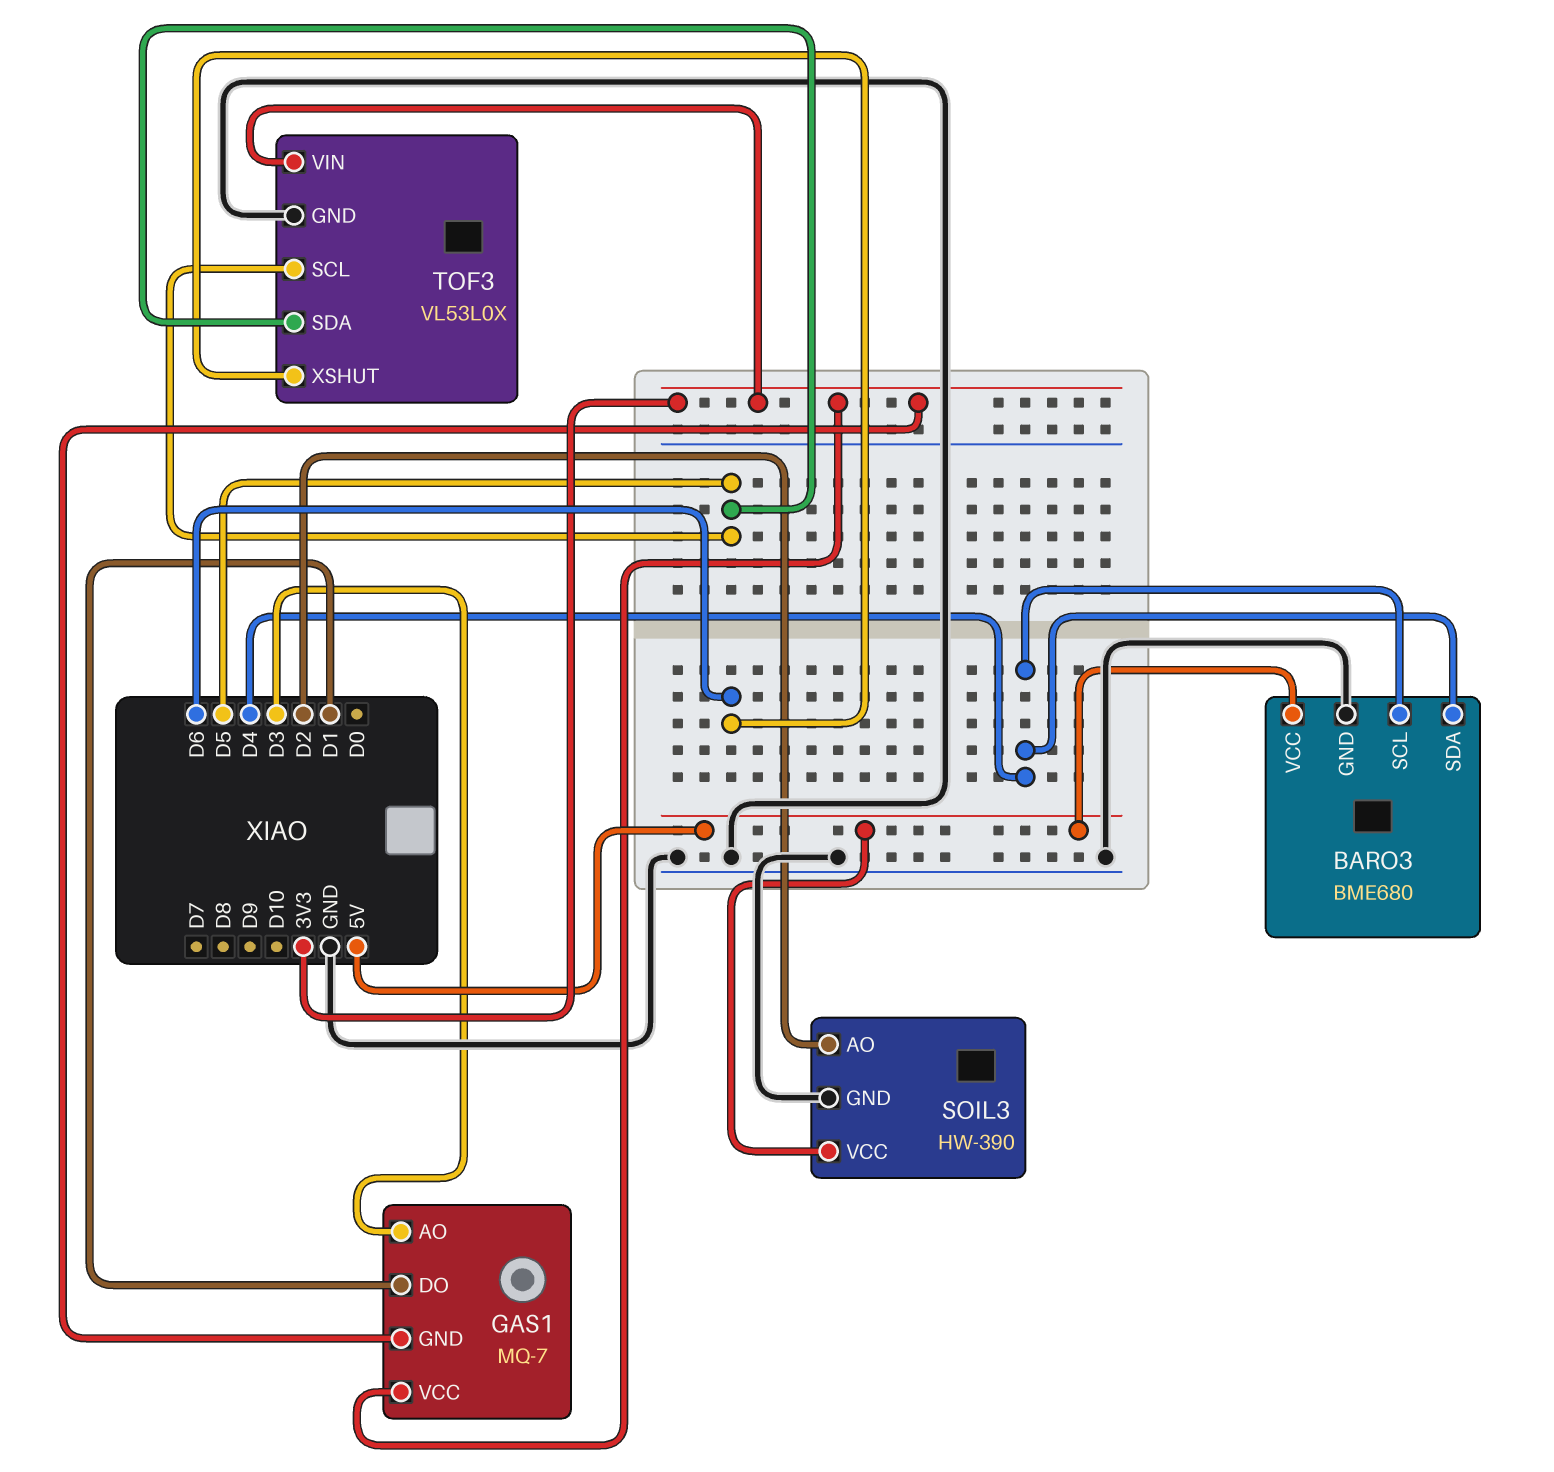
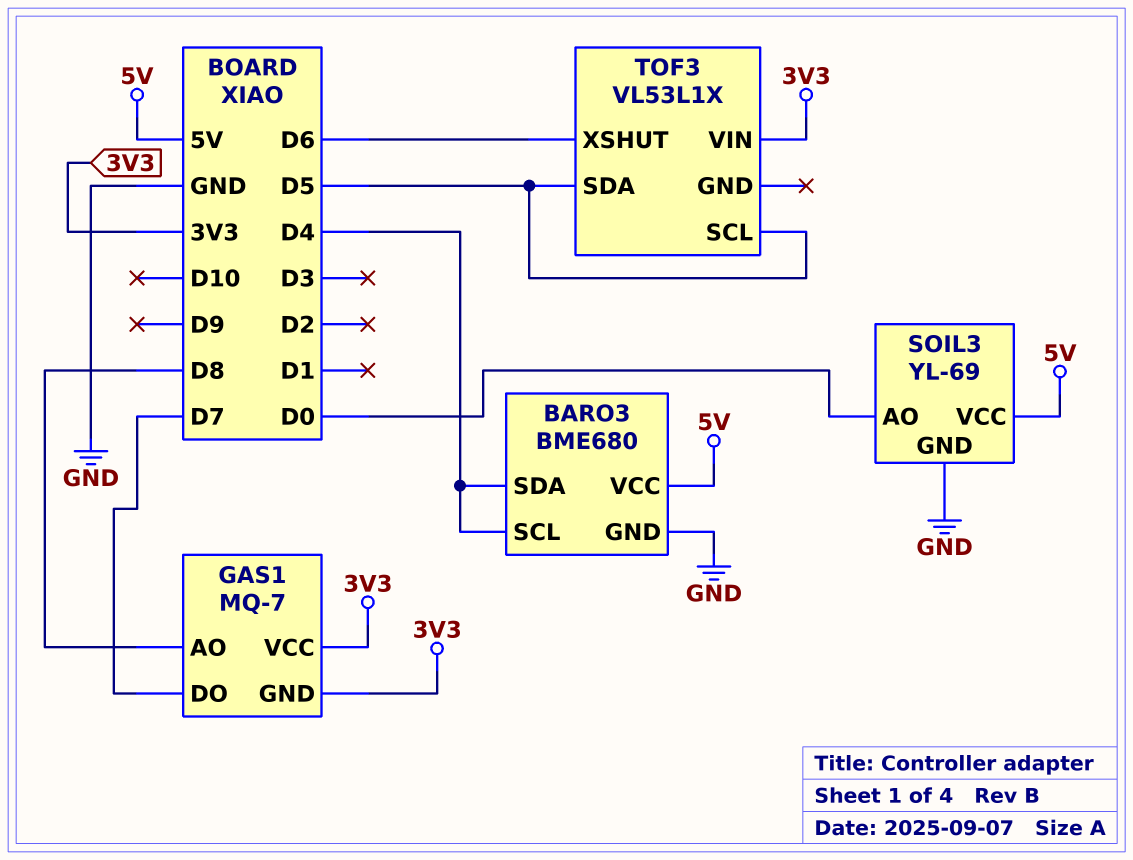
GAS1 pin AO: D3 -> D8
GAS1 pin DO: D1 -> D7
SOIL3: HW-390 -> YL-69
SOIL3 pin AO: D2 -> D0
TOF3: VL53L0X -> VL53L1X
TOF3 pin GND: GND -> none

